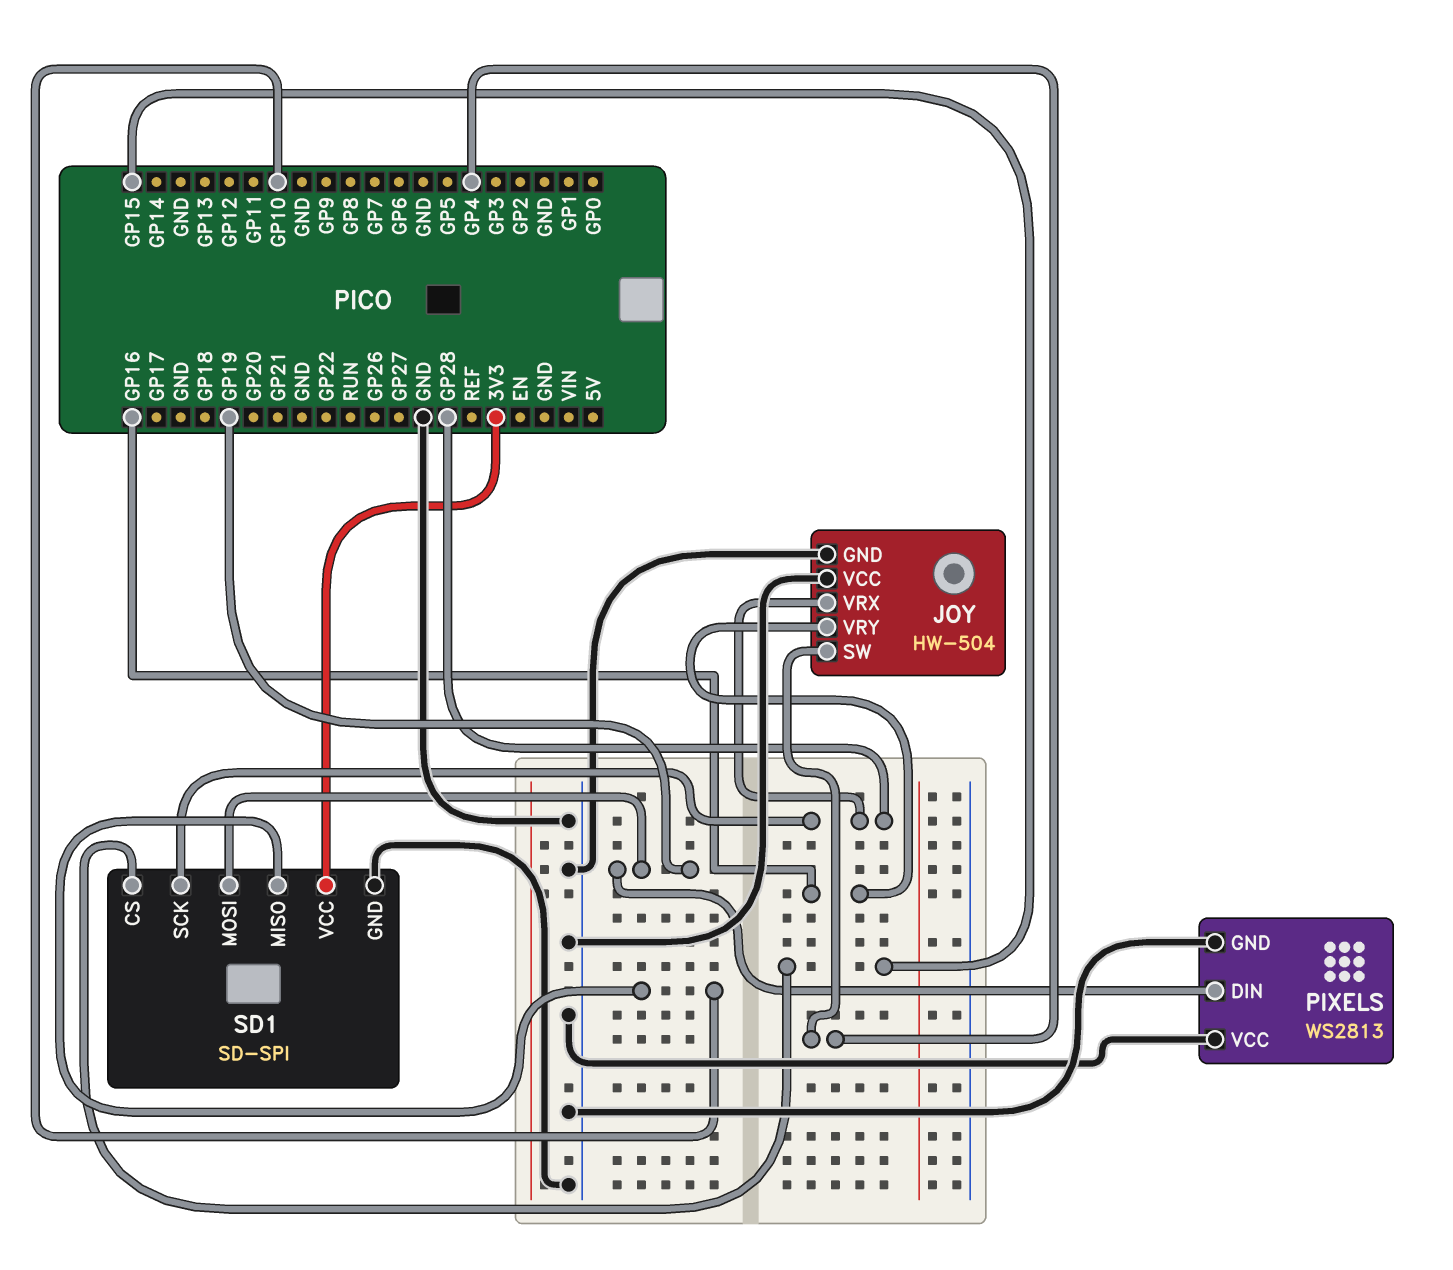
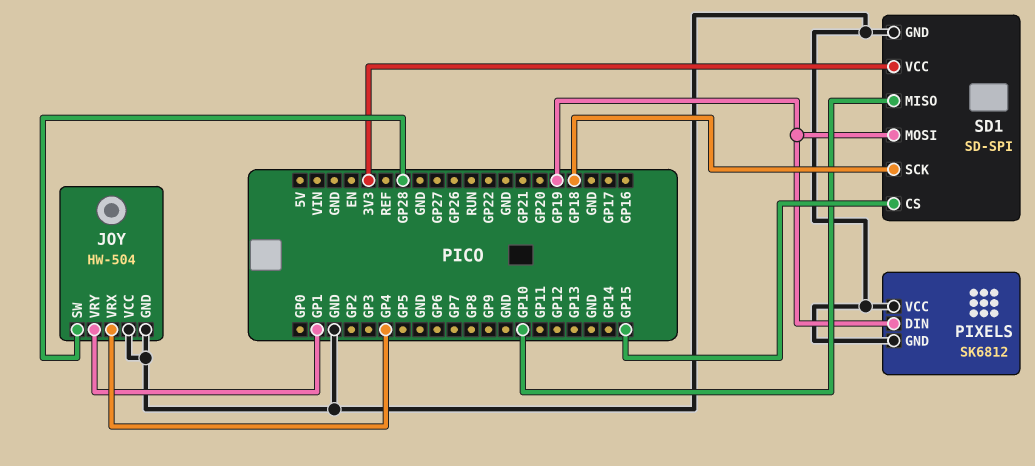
JOY pin SW: GP4 -> GP28
JOY pin VRX: GP28 -> GP4
JOY pin VRY: GP16 -> GP1
PIXELS: WS2813 -> SK6812
SD1 pin SCK: GP28 -> GP18

